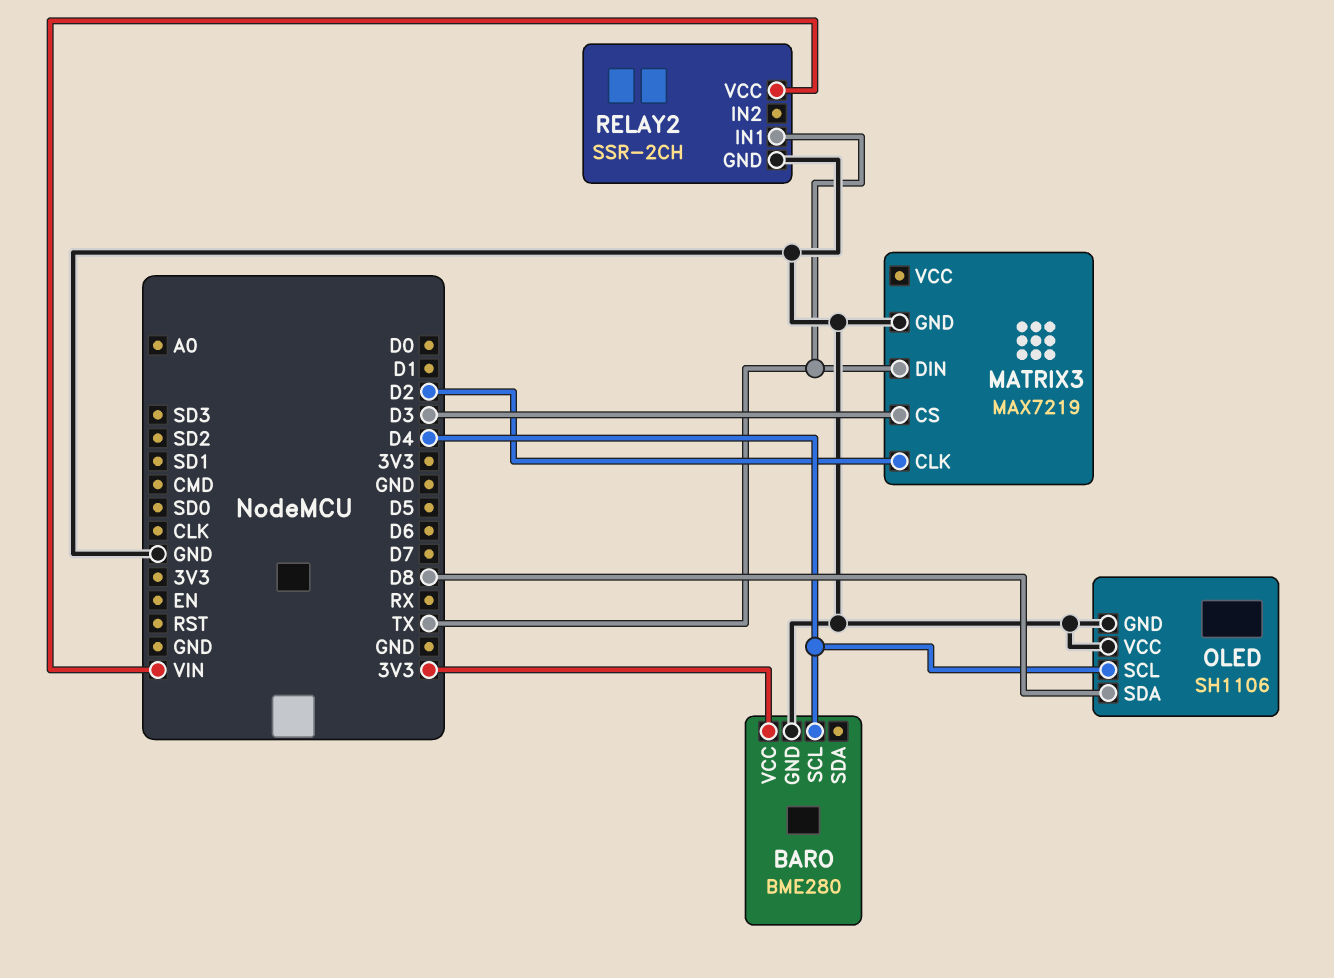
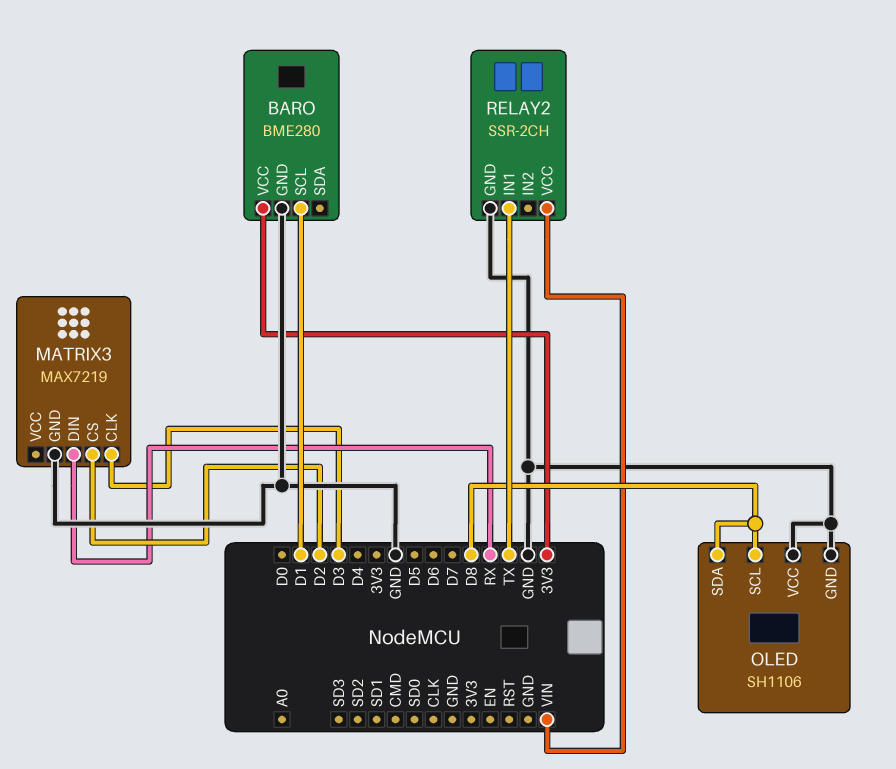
BARO pin SCL: D4 -> D1
MATRIX3 pin CLK: D2 -> D3
MATRIX3 pin CS: D3 -> D2
MATRIX3 pin DIN: TX -> RX
OLED pin SCL: D4 -> D8

